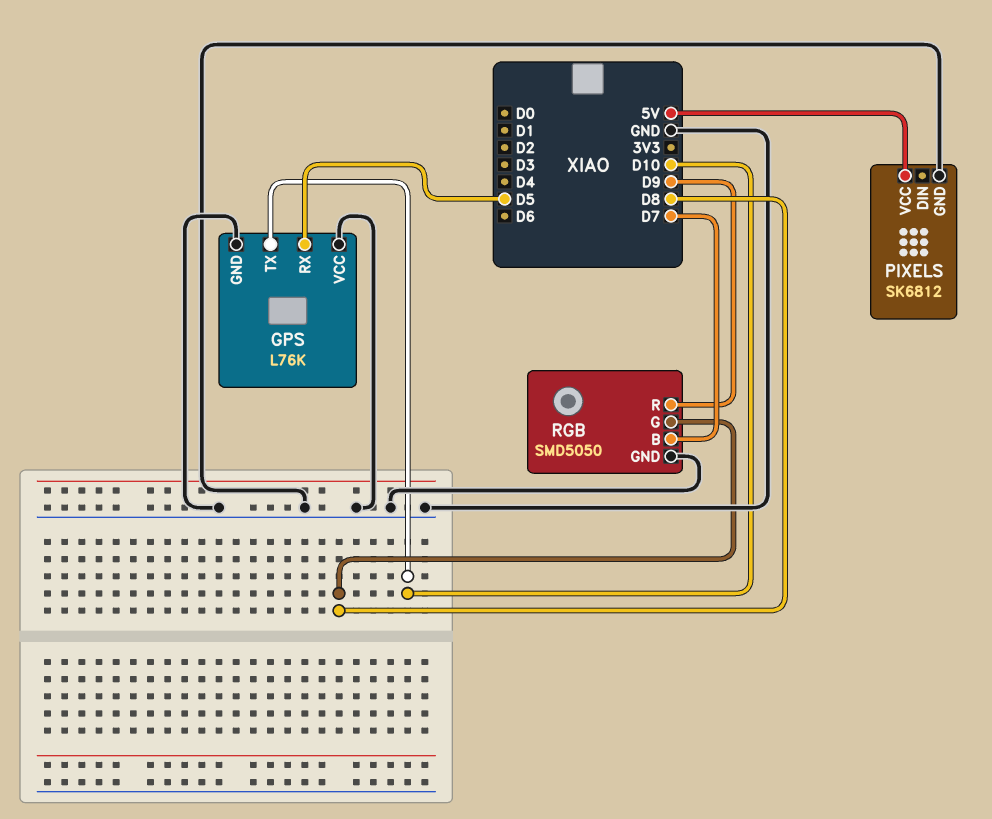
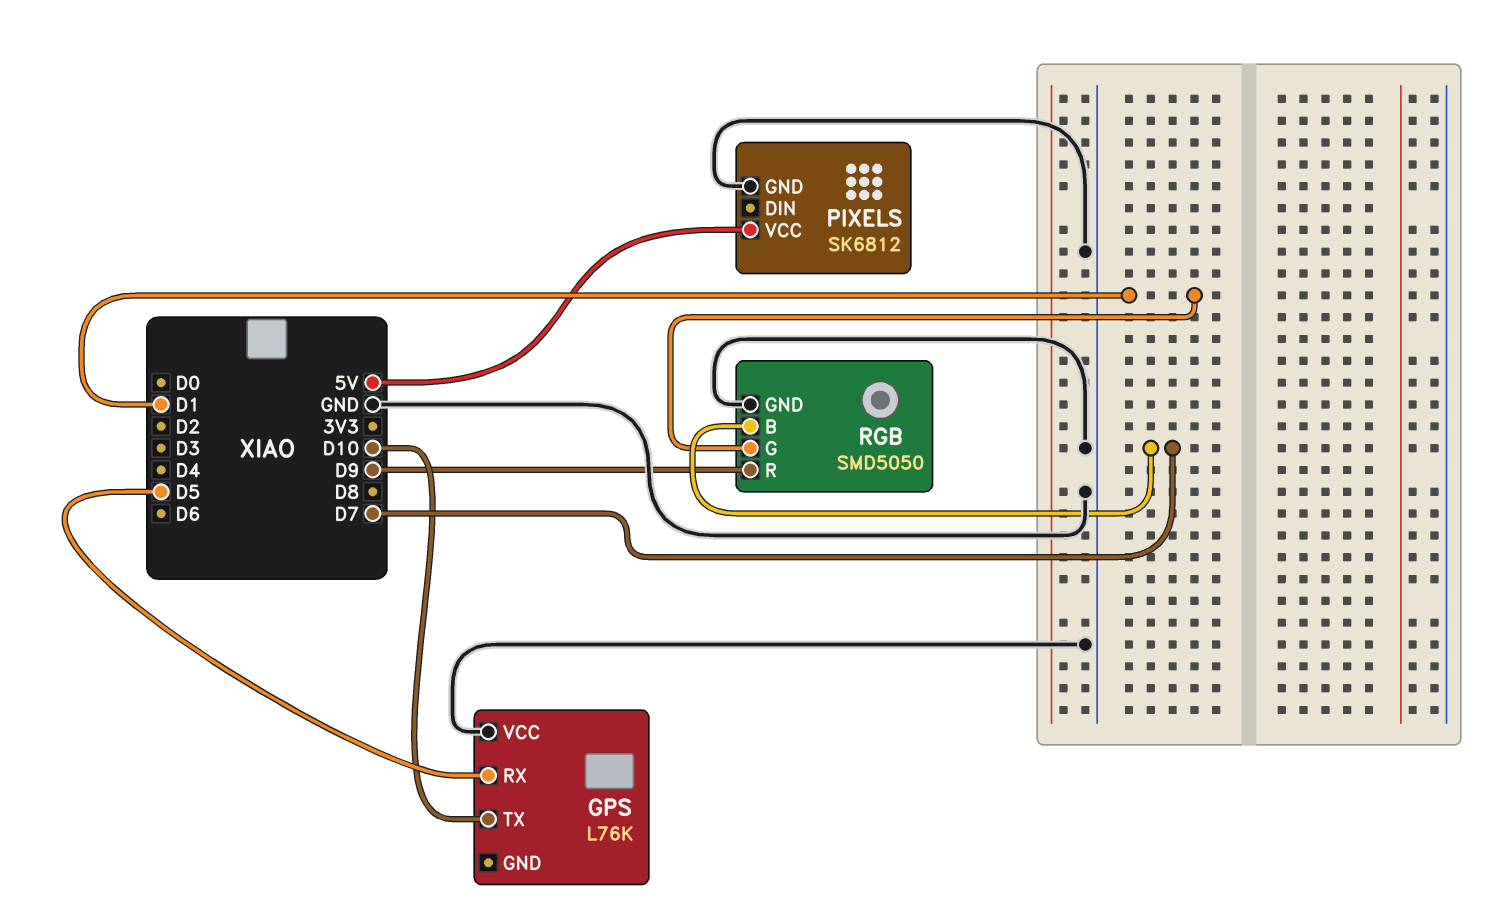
GPS pin GND: GND -> none
RGB pin G: D8 -> D1

